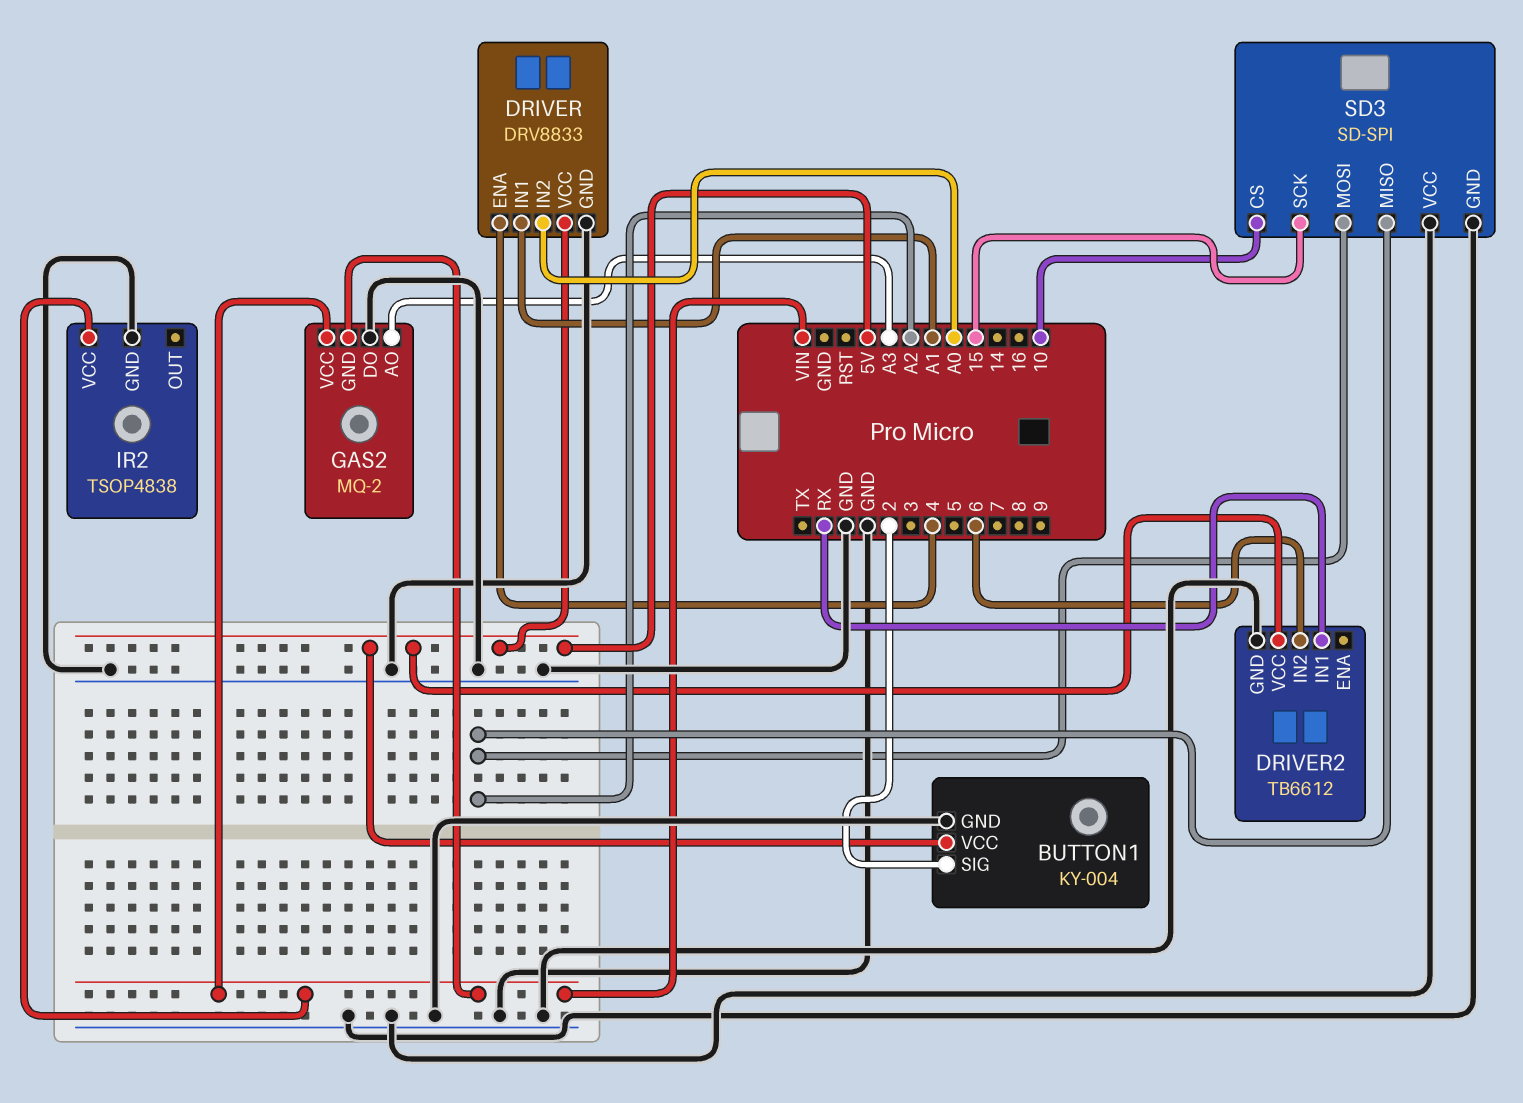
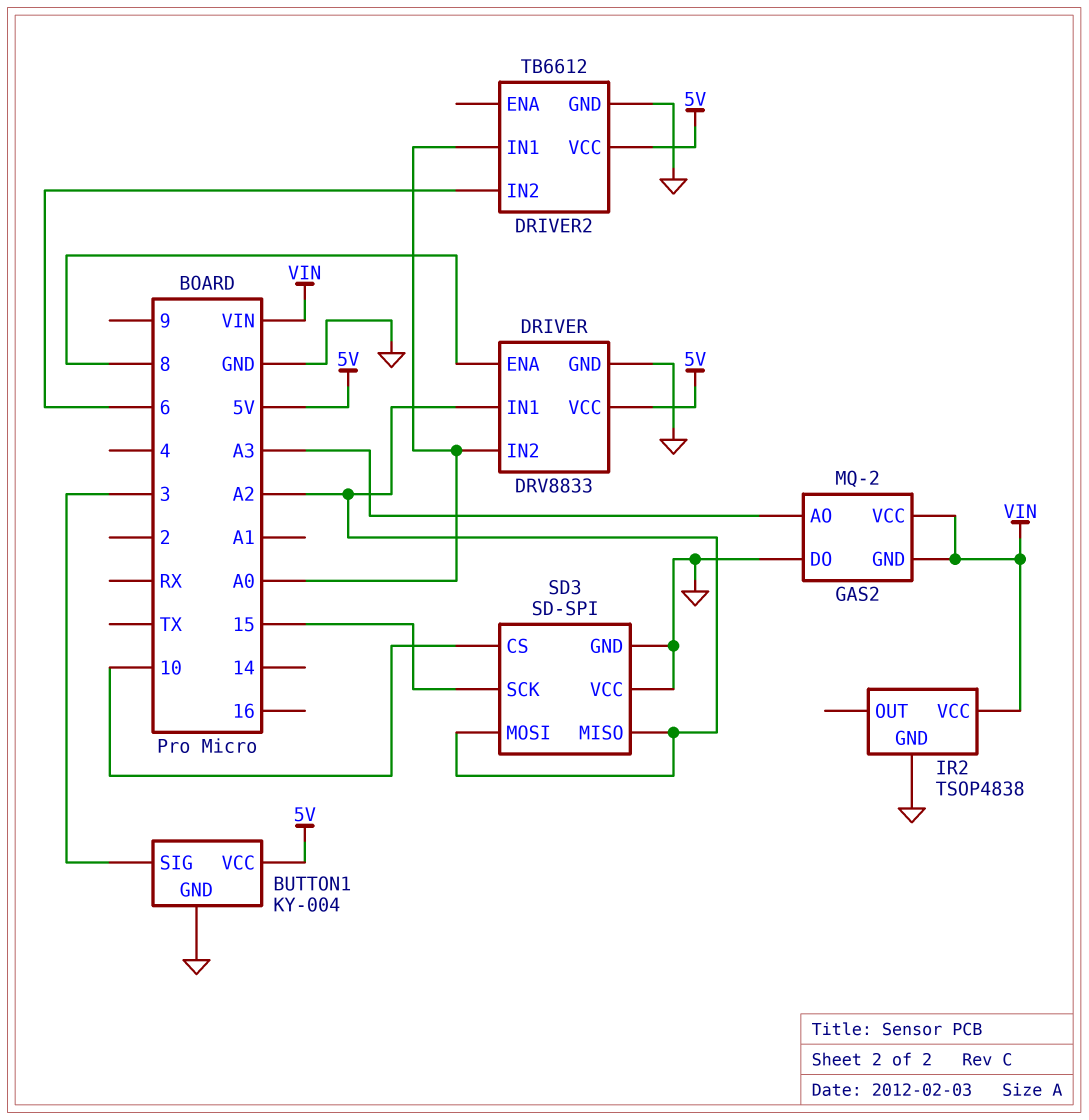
BUTTON1 pin SIG: 2 -> 3
DRIVER pin ENA: 4 -> 8
DRIVER pin IN1: A1 -> A2
DRIVER2 pin IN1: RX -> A0

